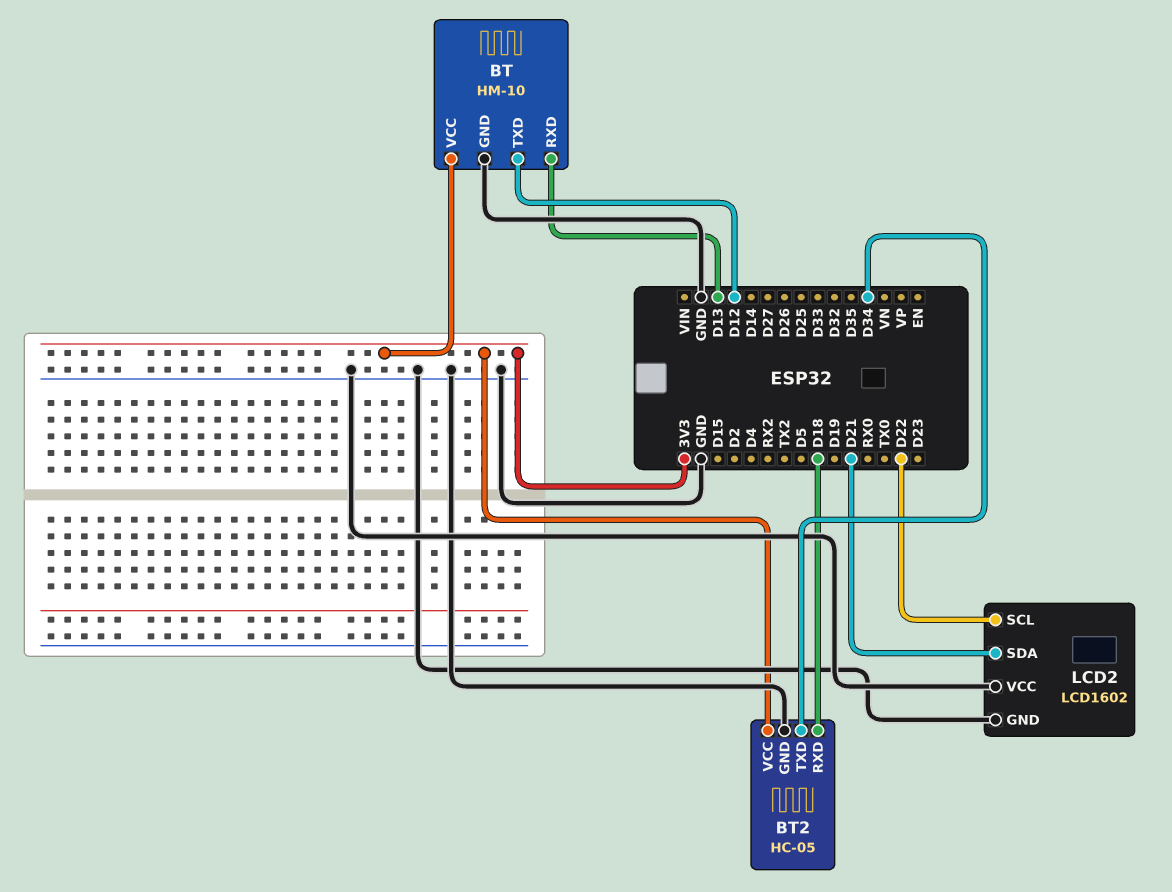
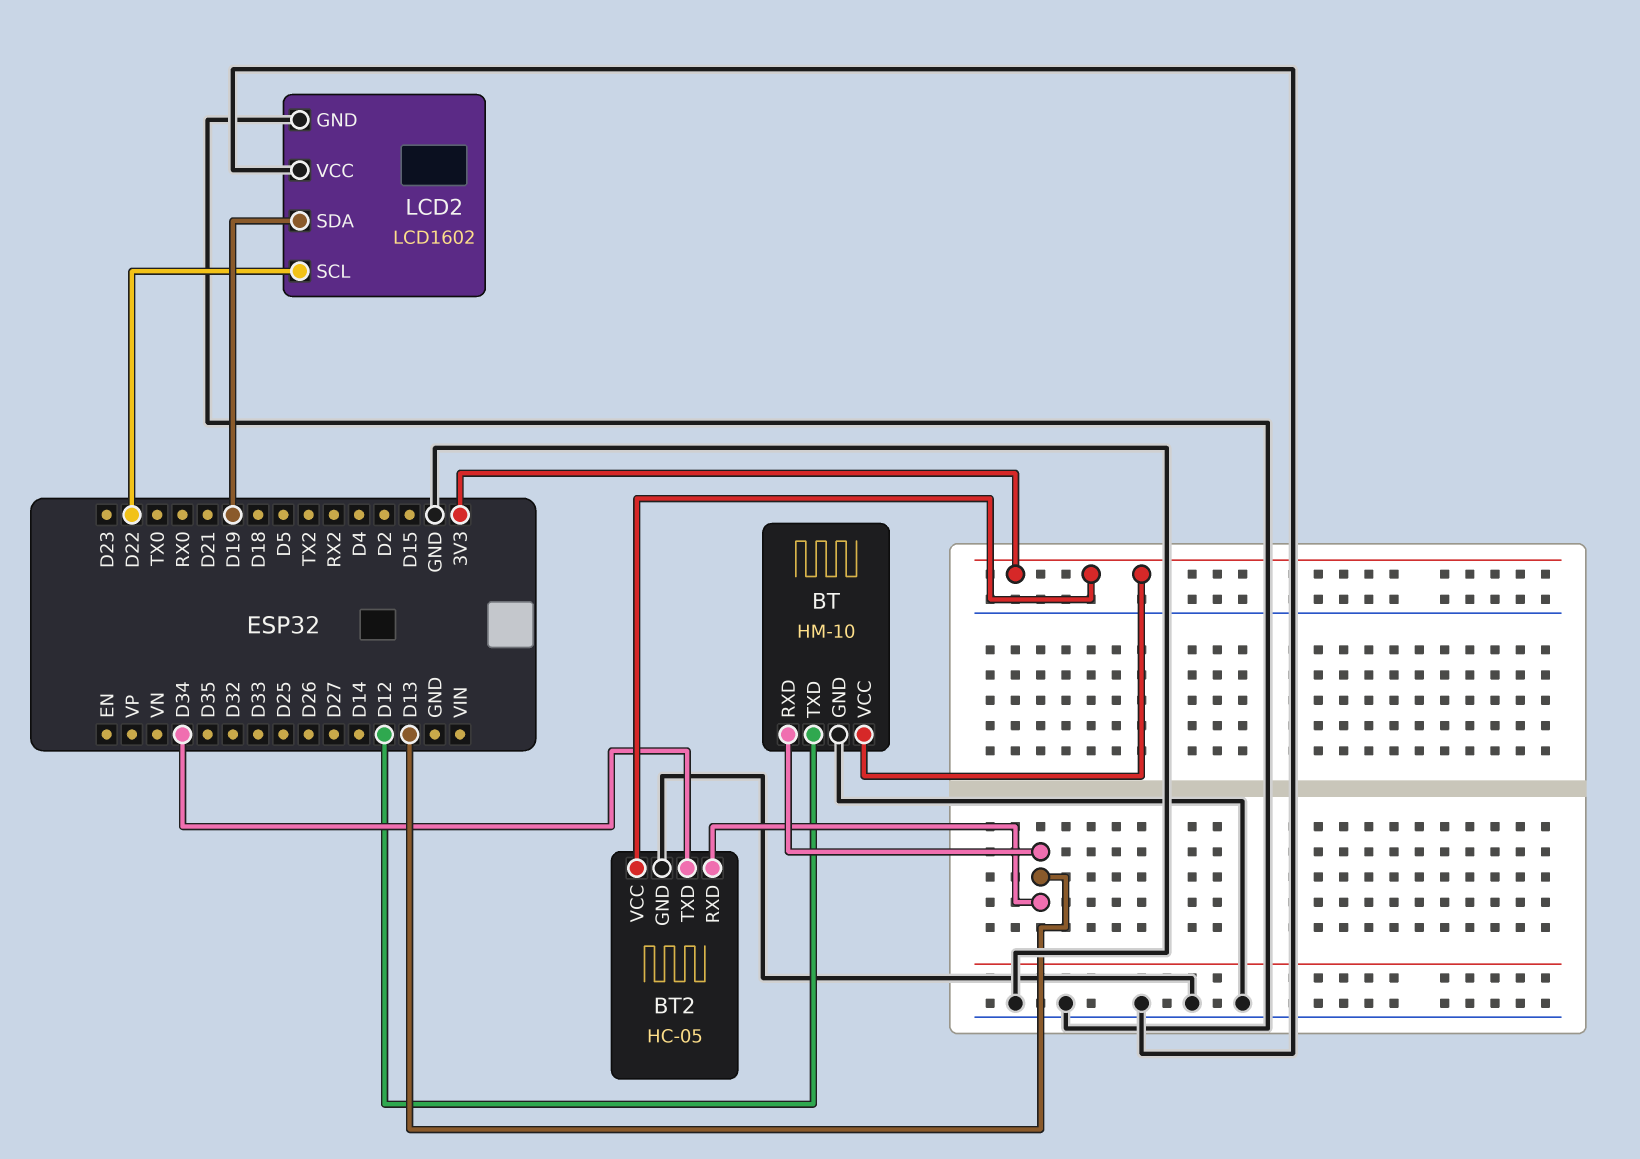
BT2 pin RXD: D18 -> D13
LCD2 pin SDA: D21 -> D19

